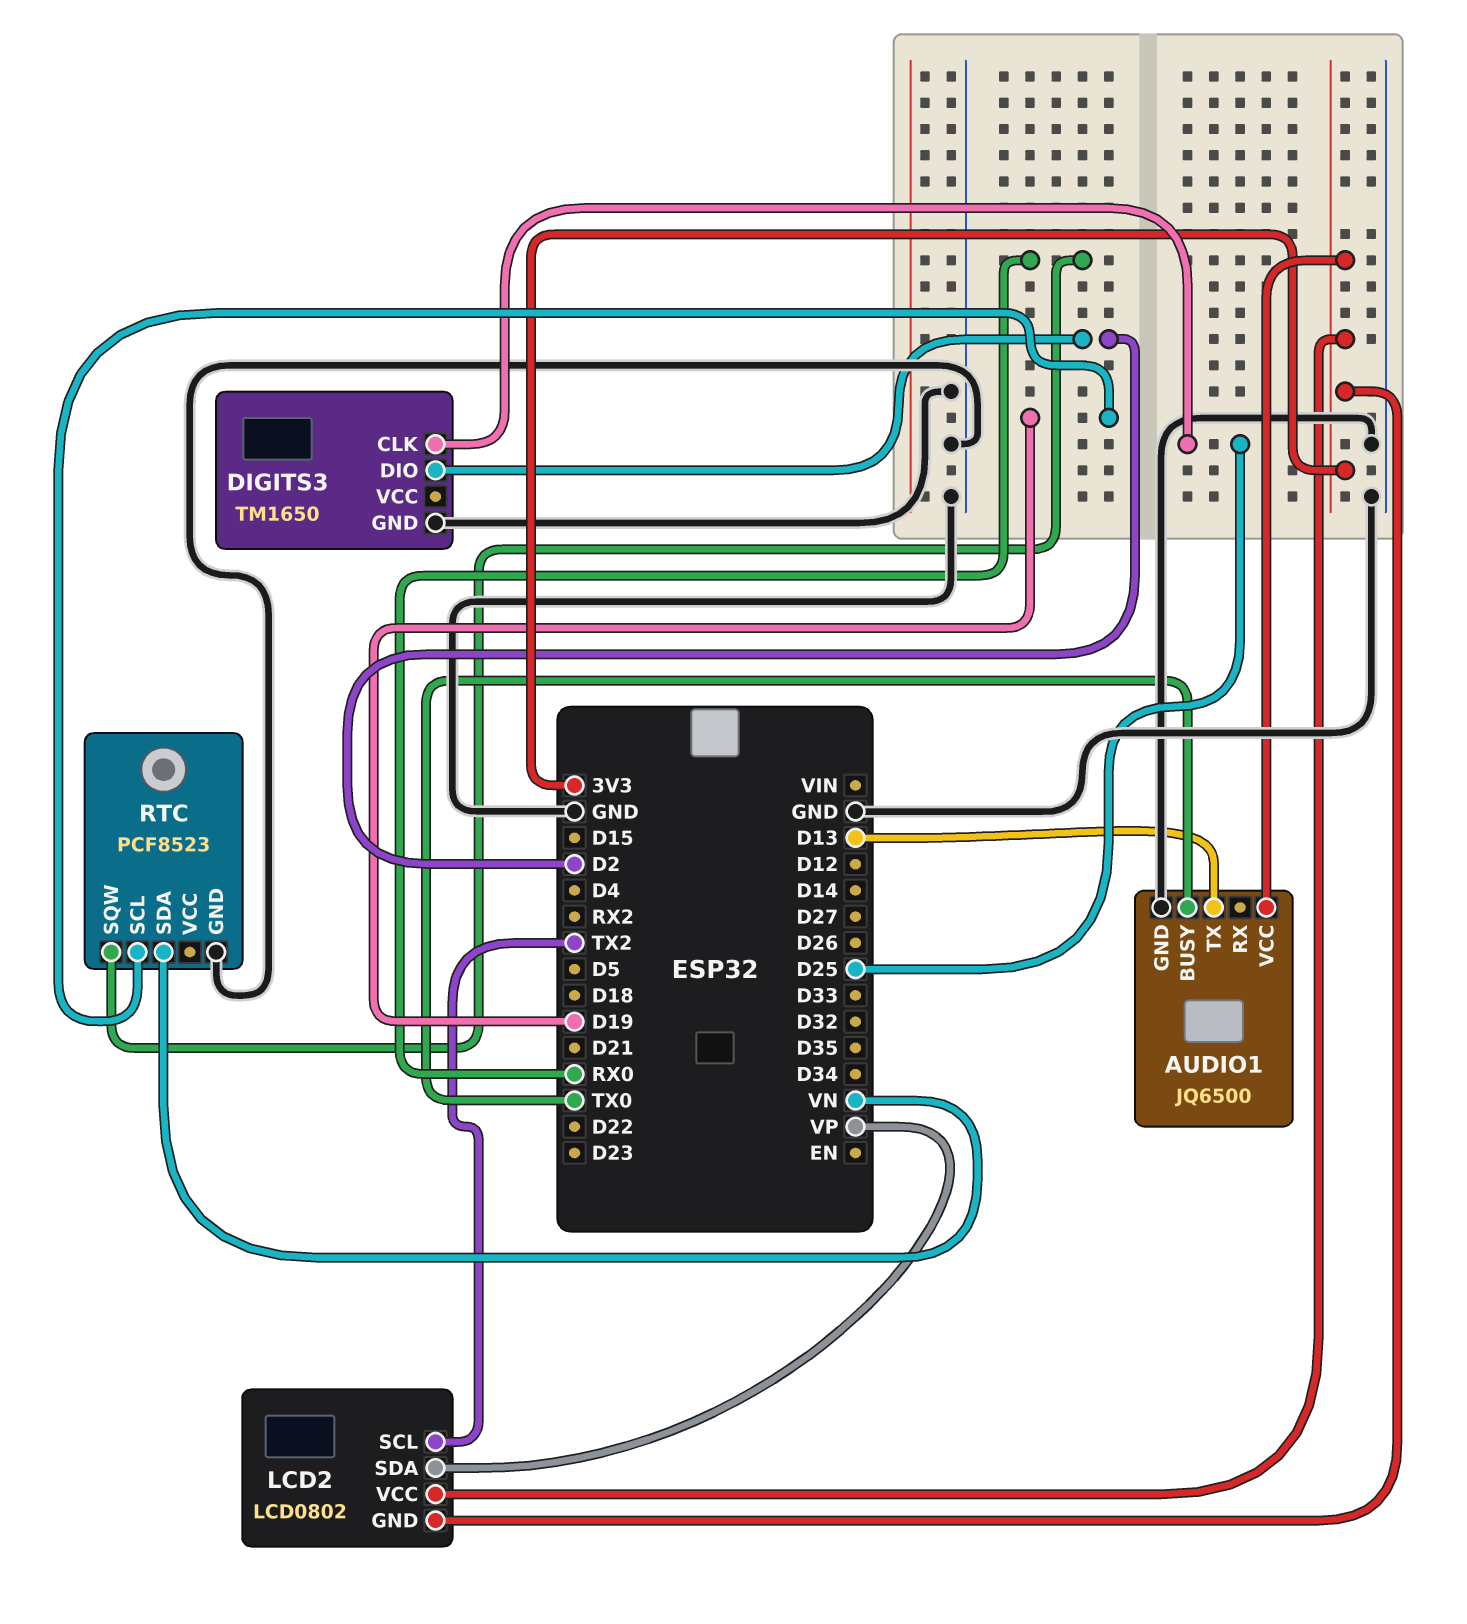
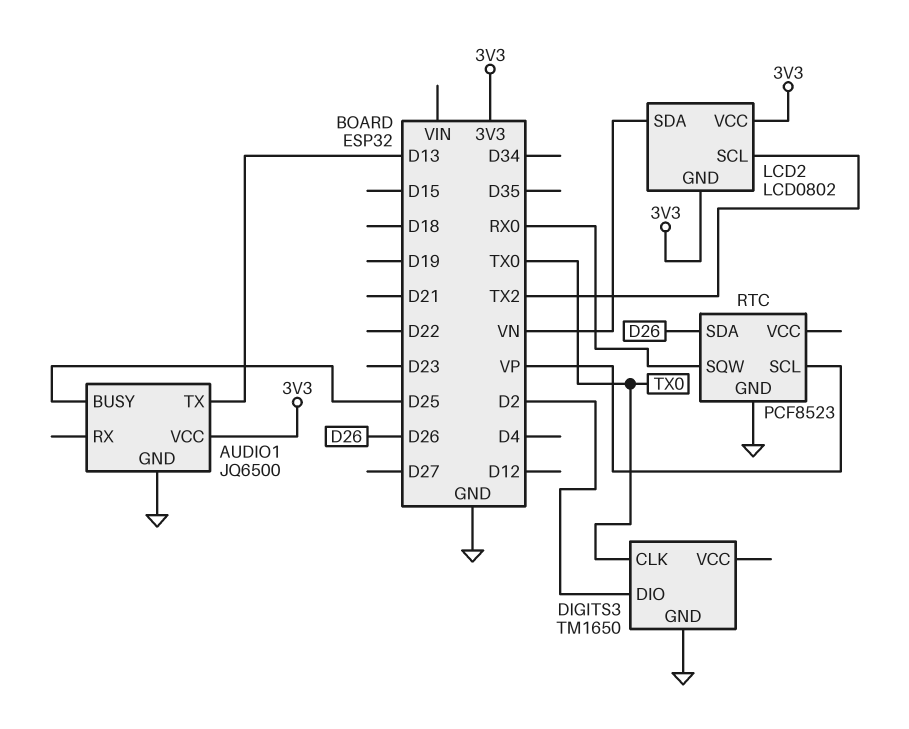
AUDIO1 pin BUSY: TX0 -> D25
DIGITS3 pin CLK: D25 -> TX0
LCD2 pin SDA: VP -> VN
RTC pin SCL: D19 -> VP
RTC pin SDA: VN -> D26

